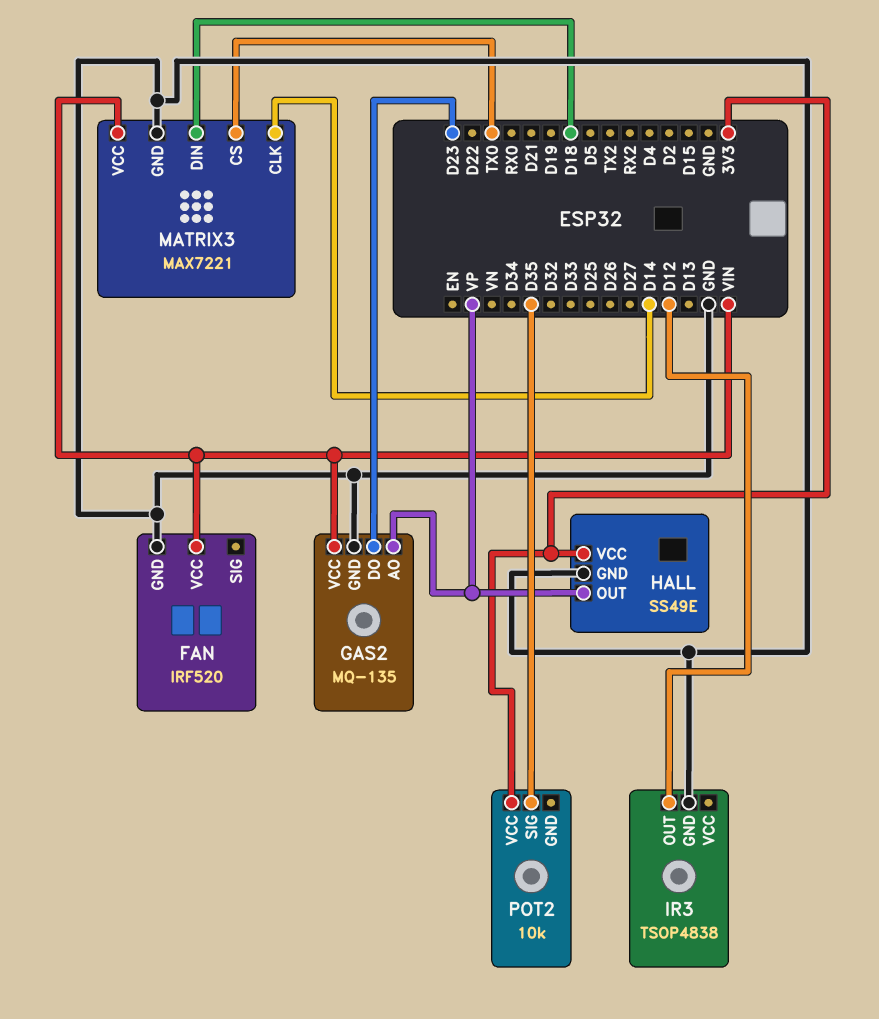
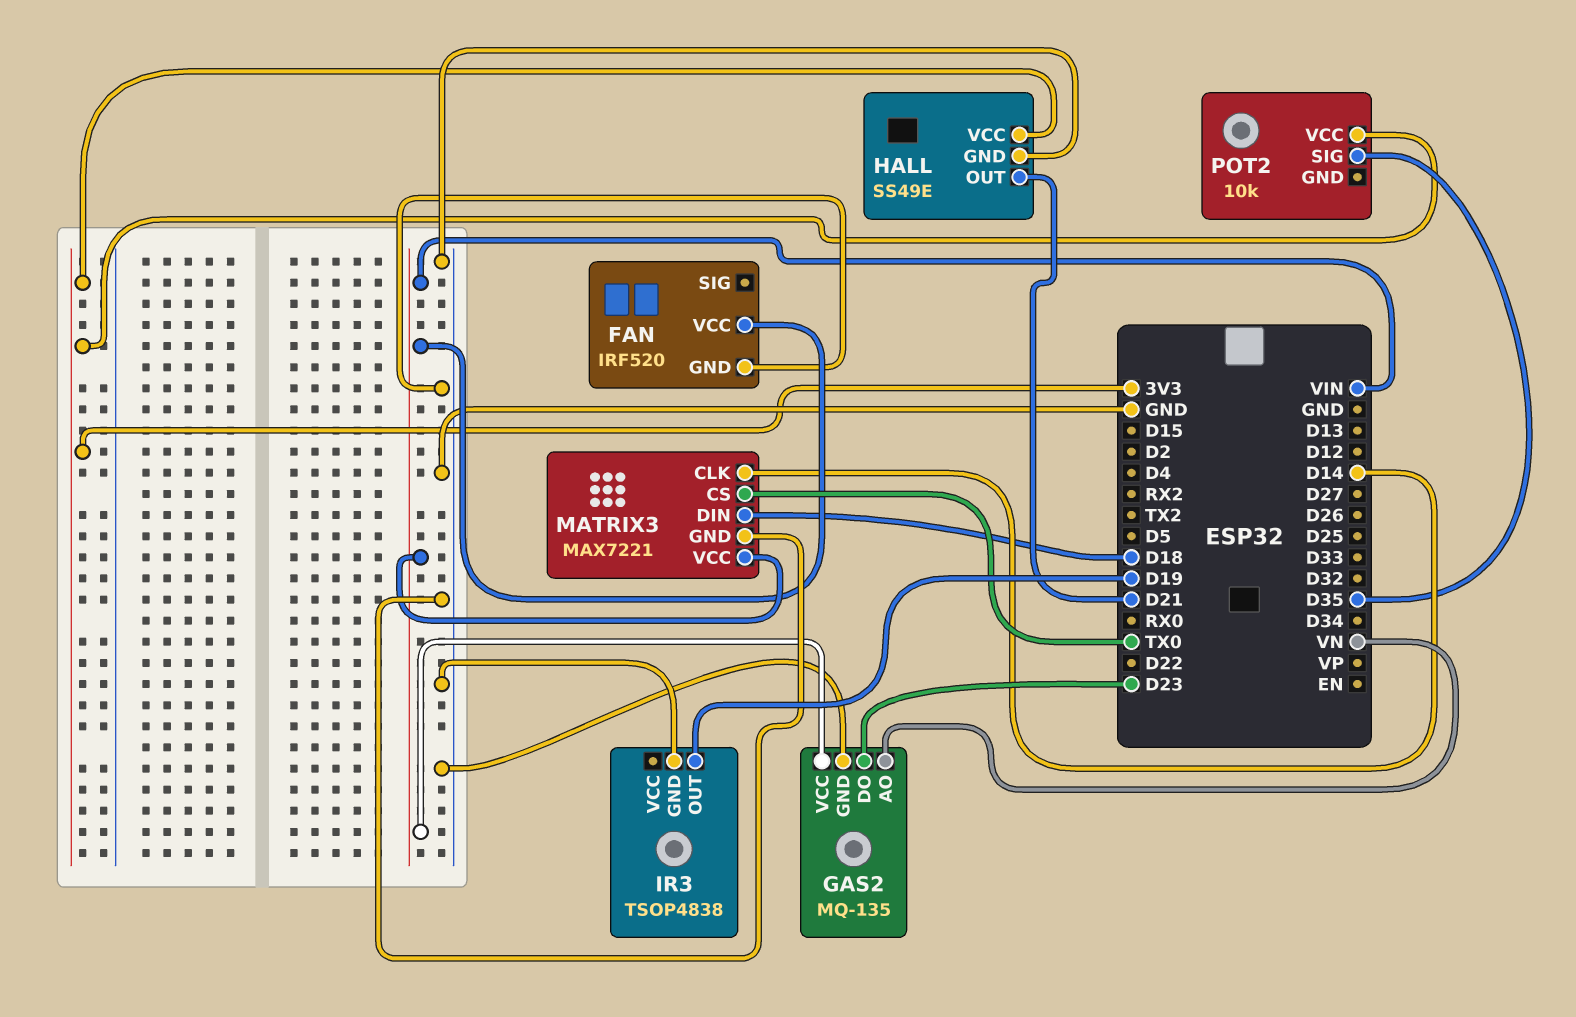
GAS2 pin AO: VP -> VN
HALL pin OUT: VP -> D21
IR3 pin OUT: D12 -> D19

